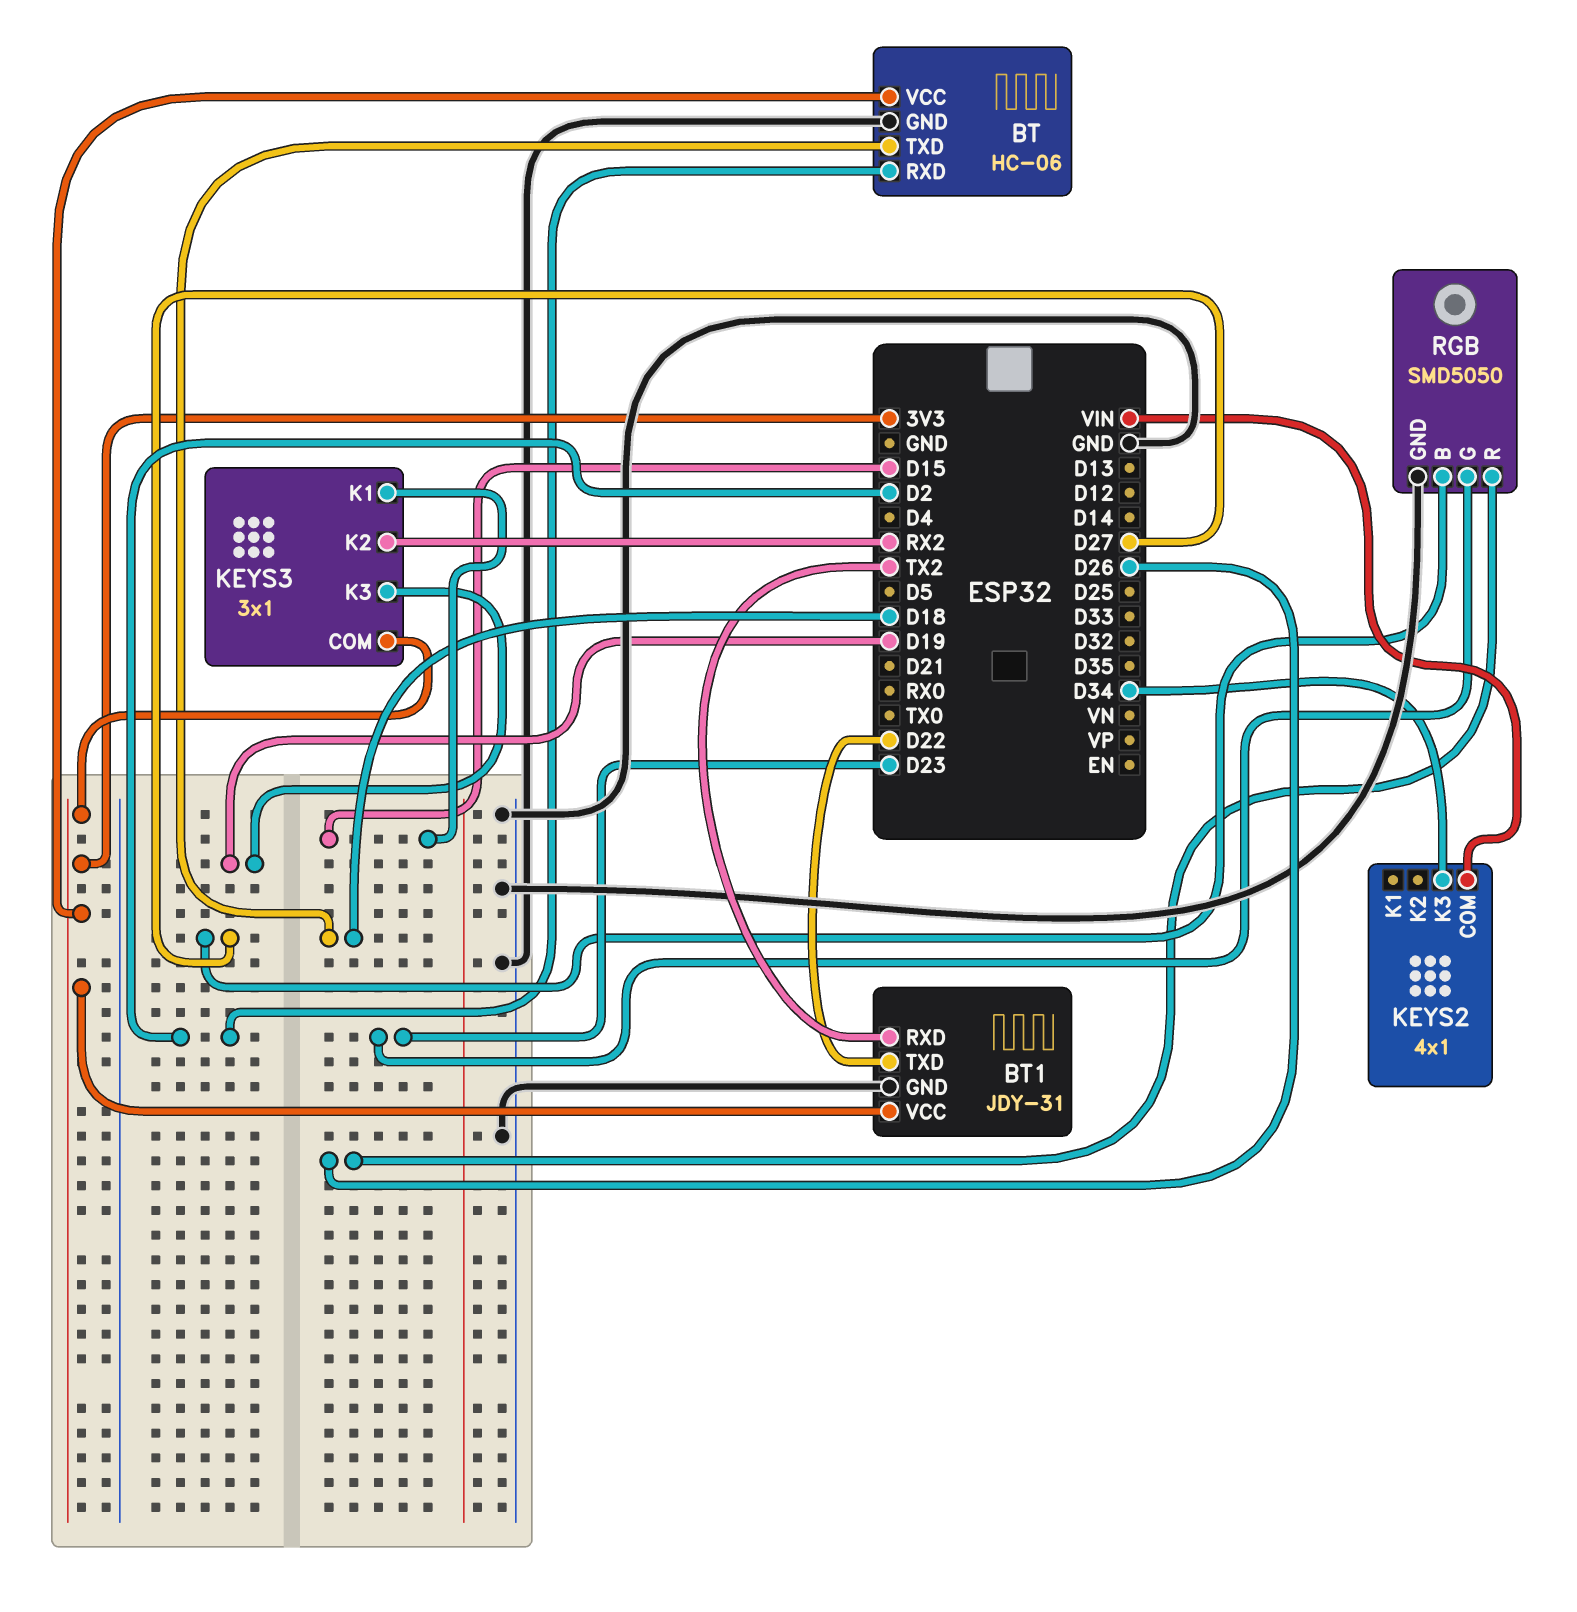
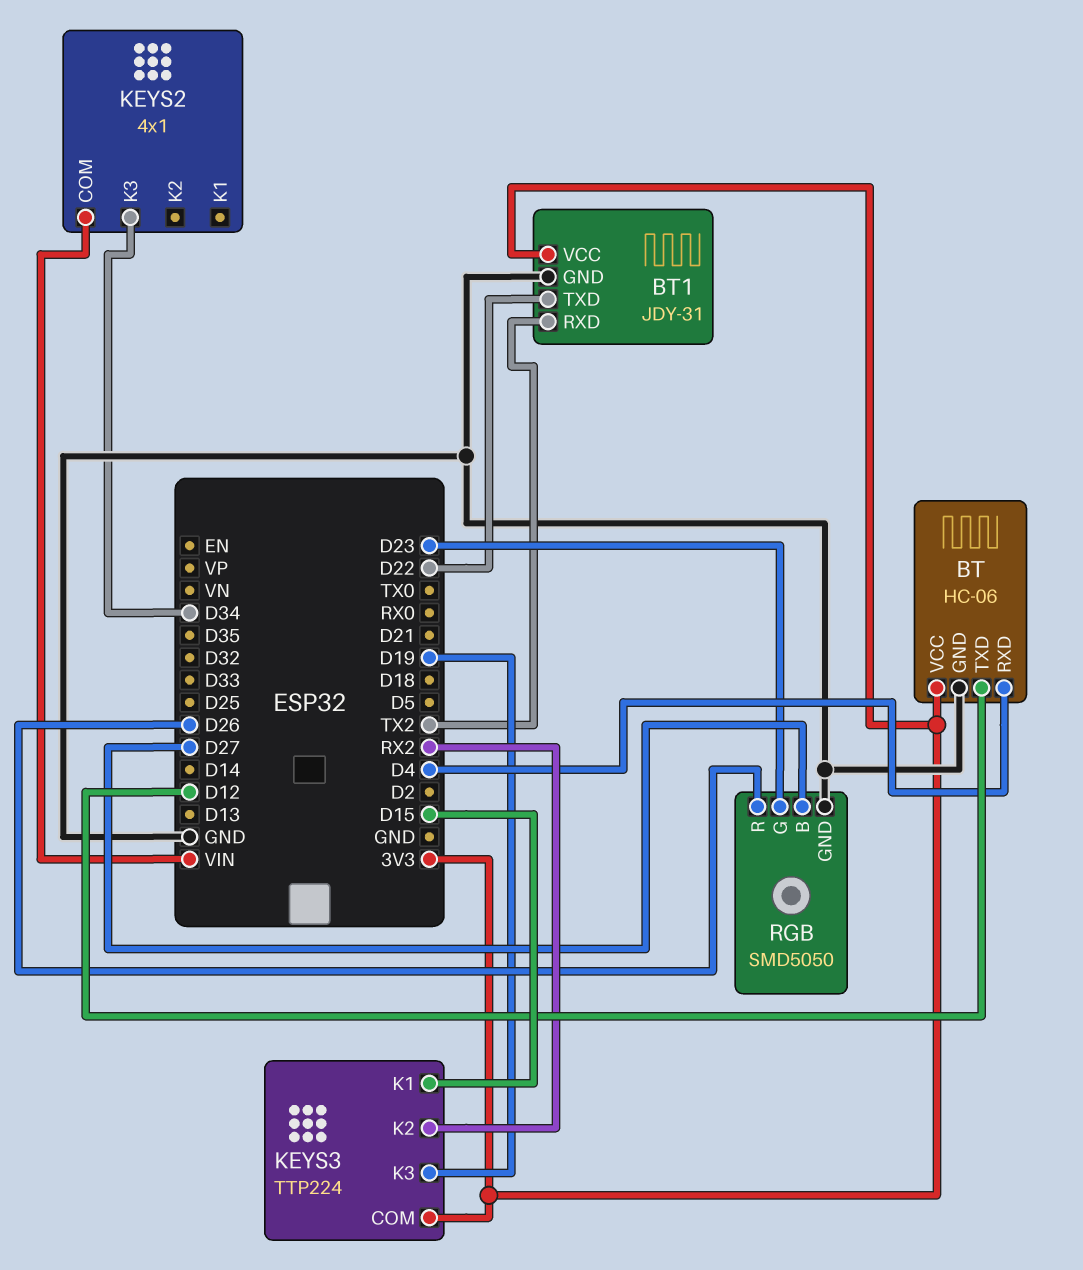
BT pin RXD: D2 -> D4
BT pin TXD: D18 -> D12
KEYS3: 3x1 -> TTP224

